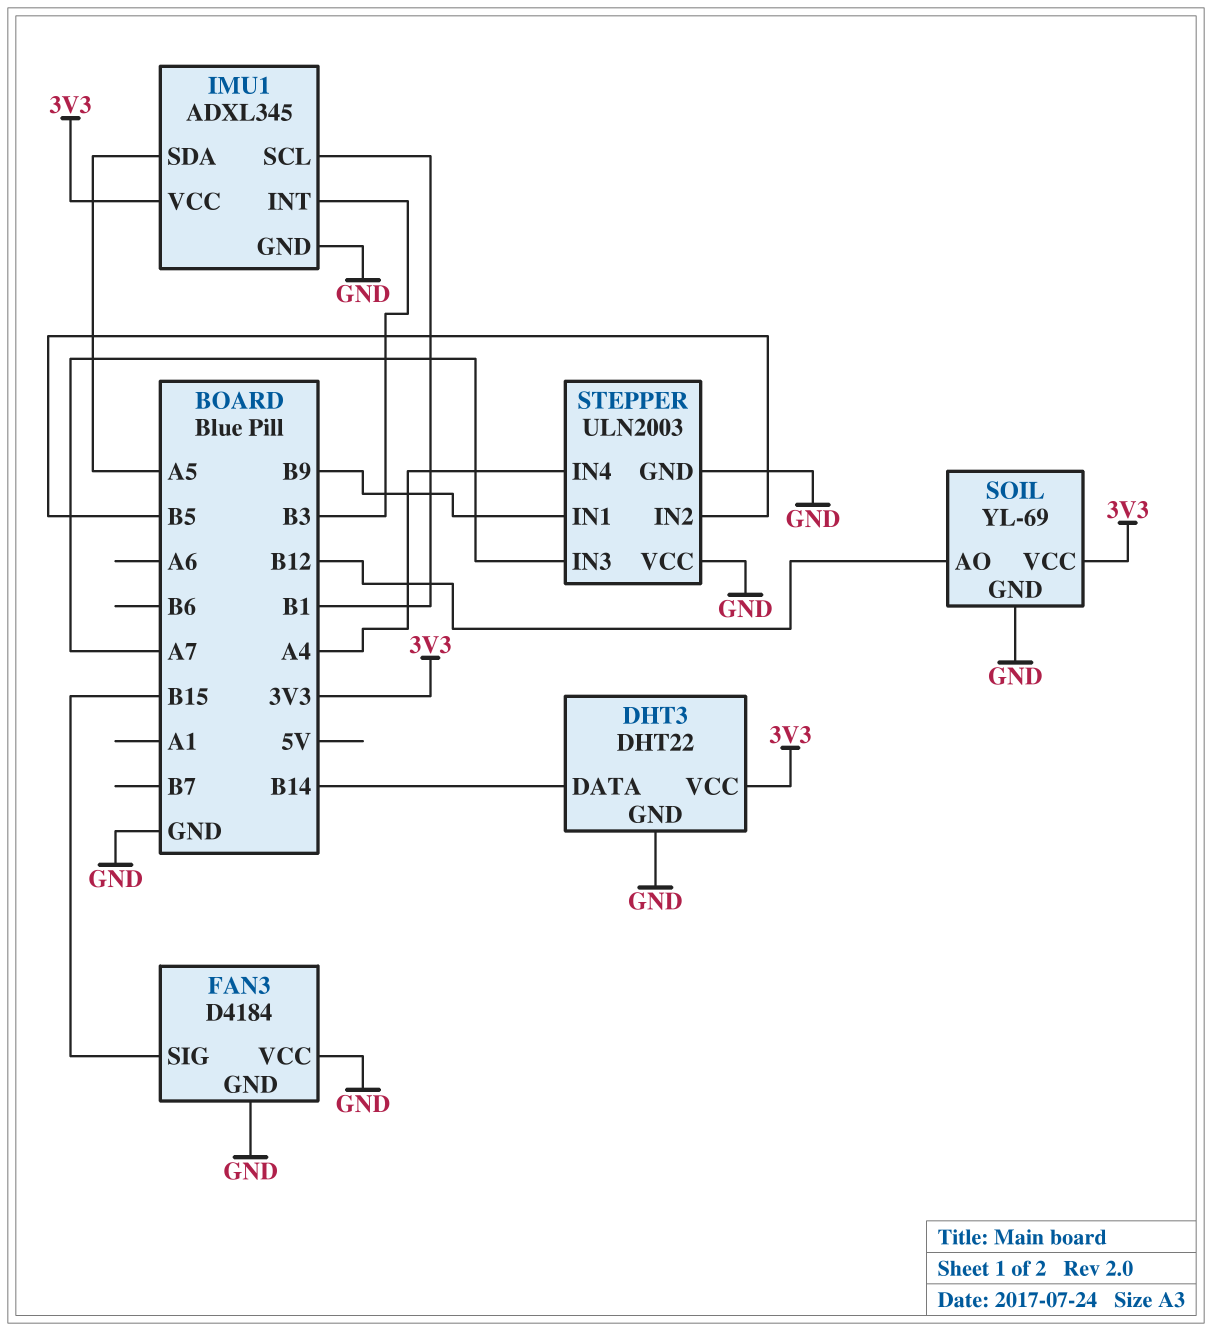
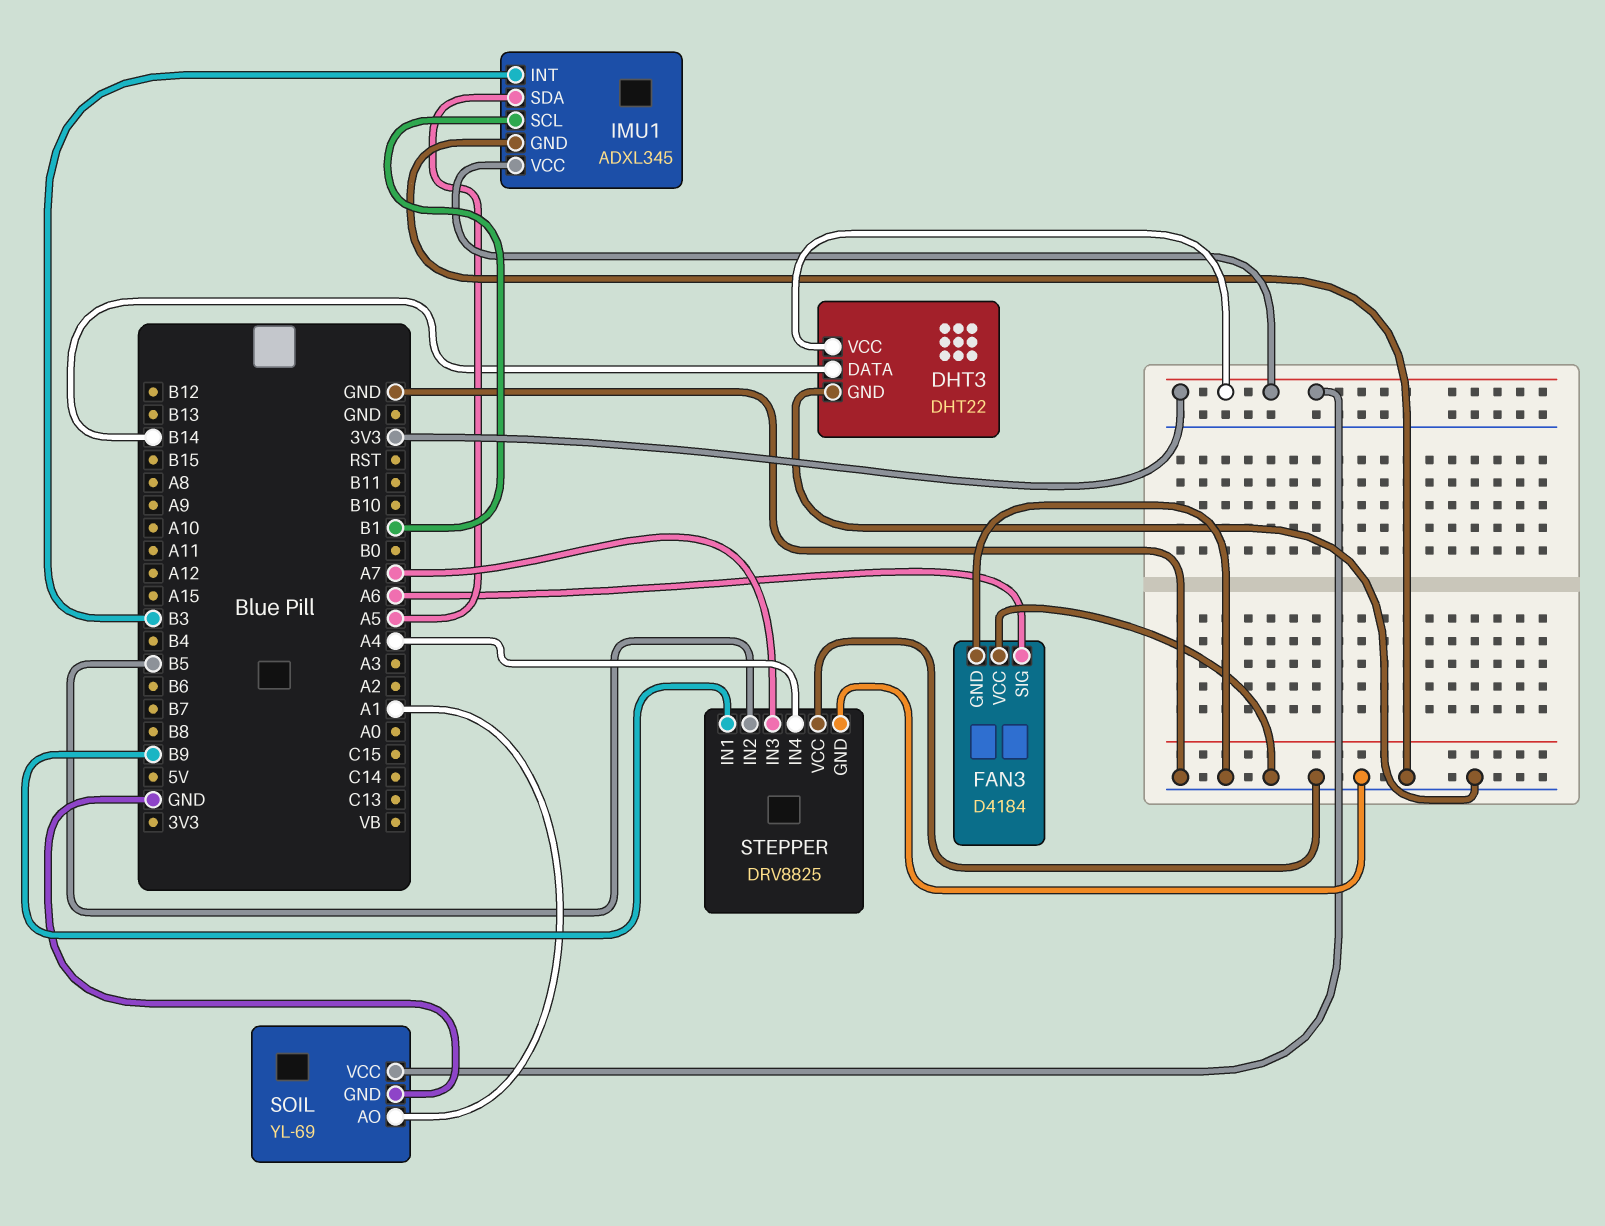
FAN3 pin SIG: B15 -> A6
SOIL pin AO: B12 -> A1
STEPPER: ULN2003 -> DRV8825

